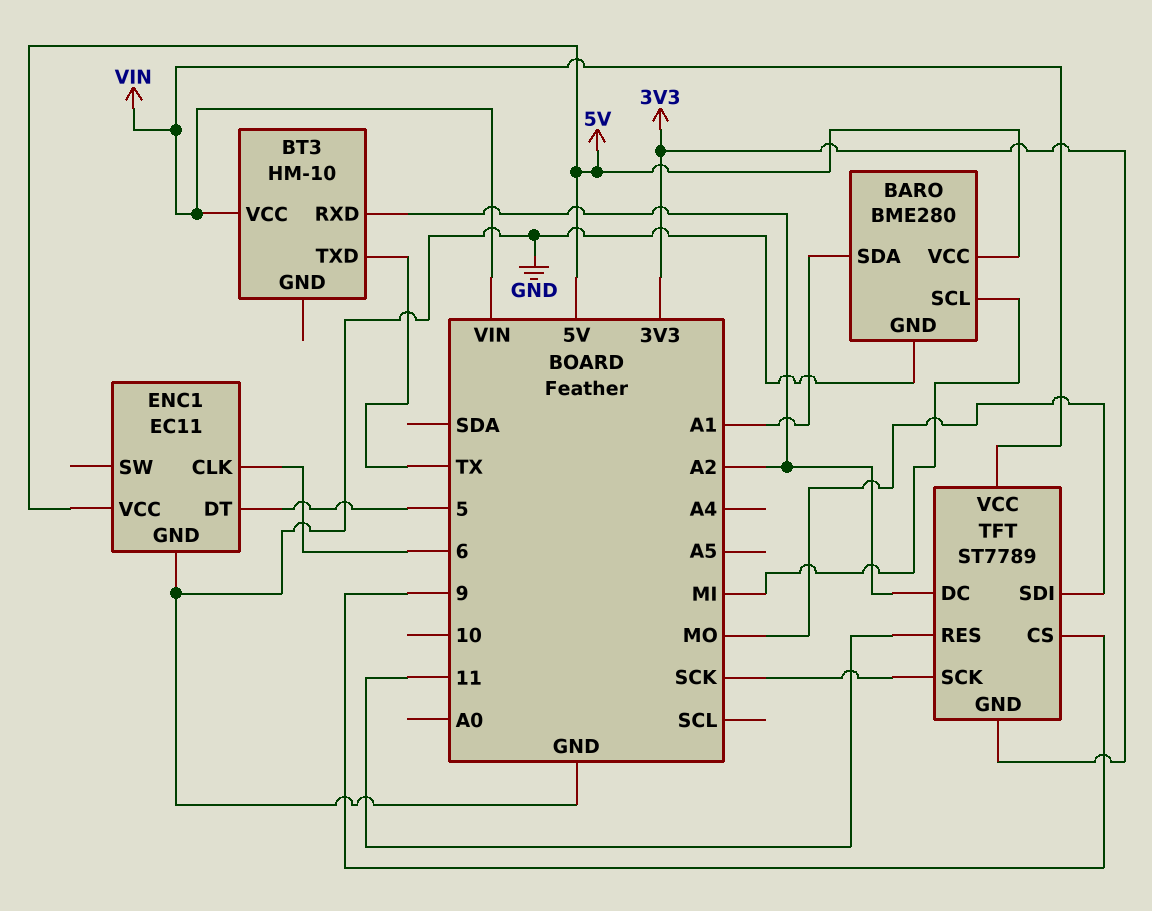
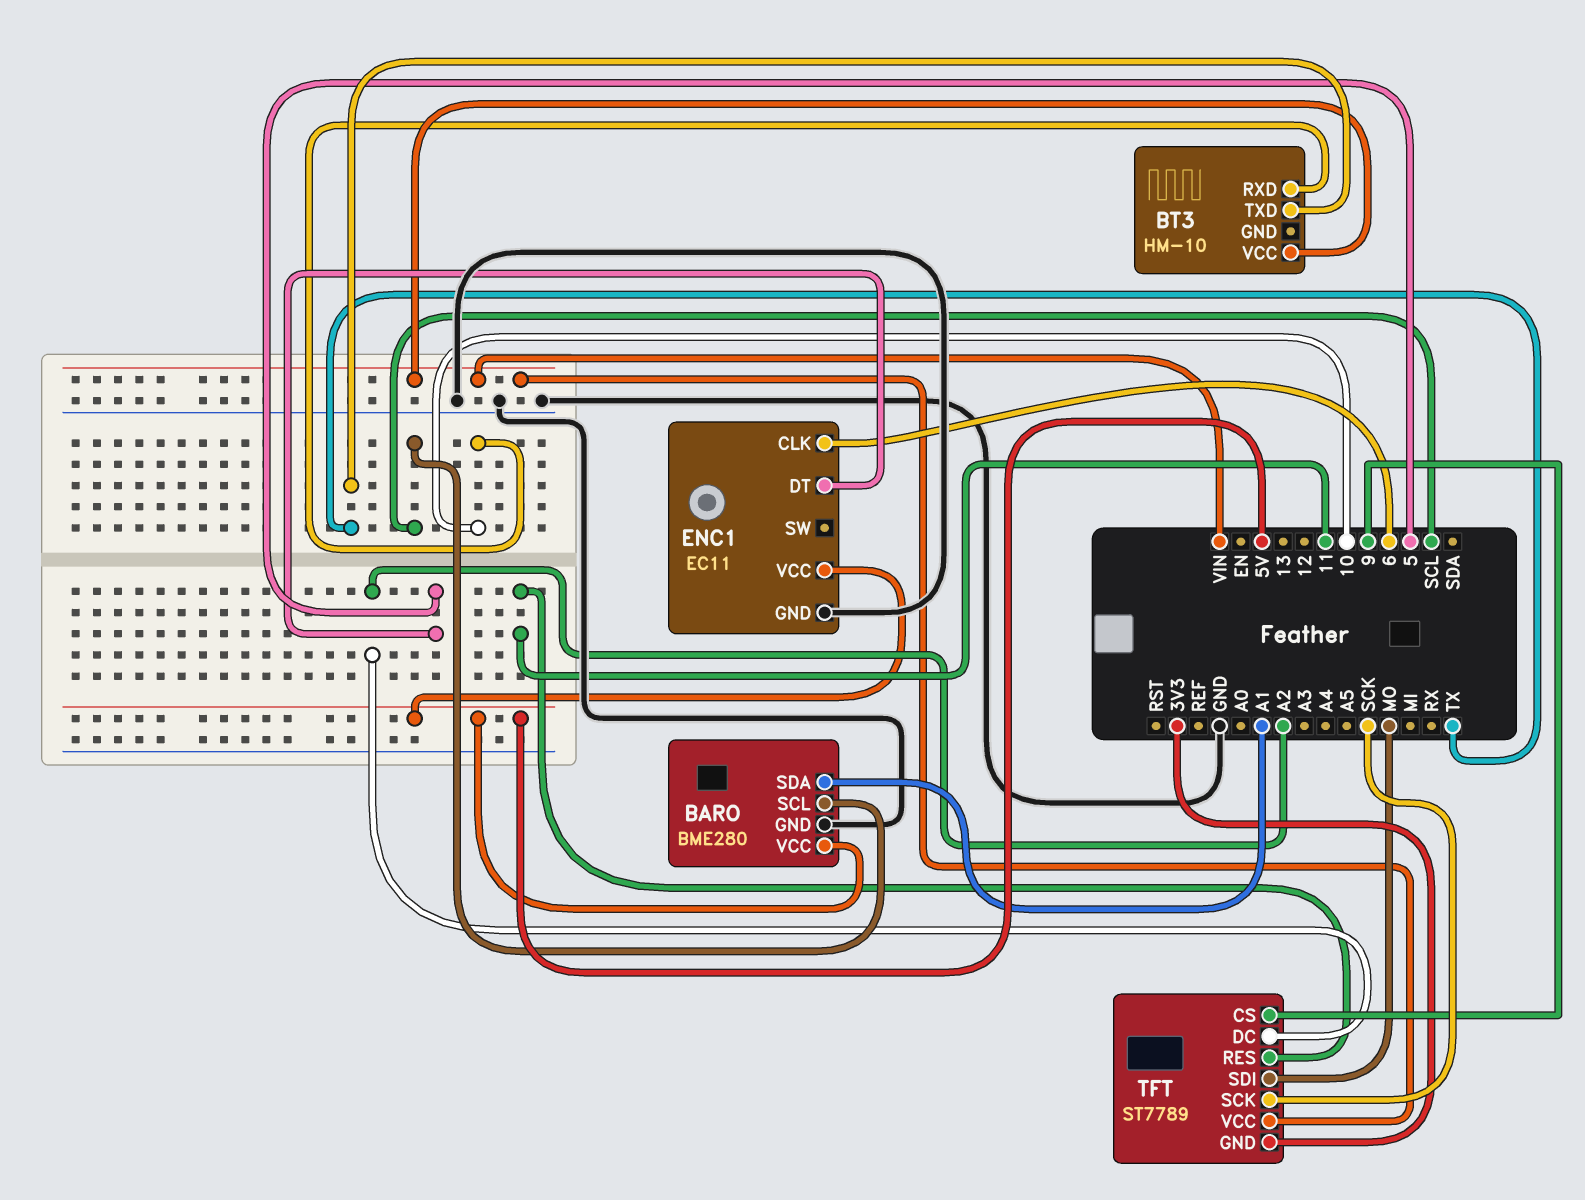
BARO pin SCL: MI -> SCL
BT3 pin RXD: A2 -> 10

